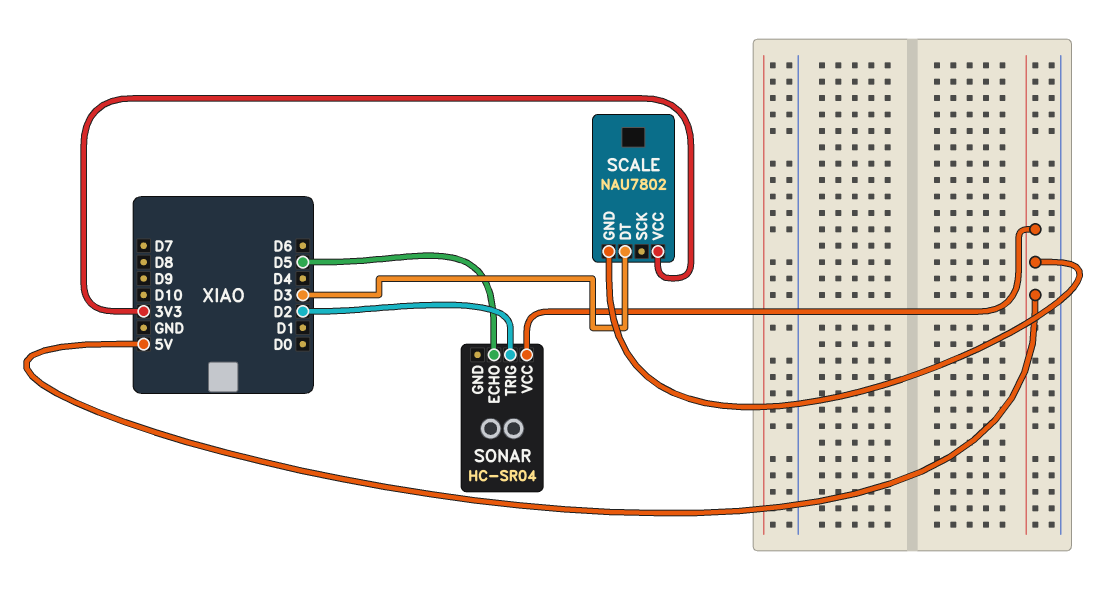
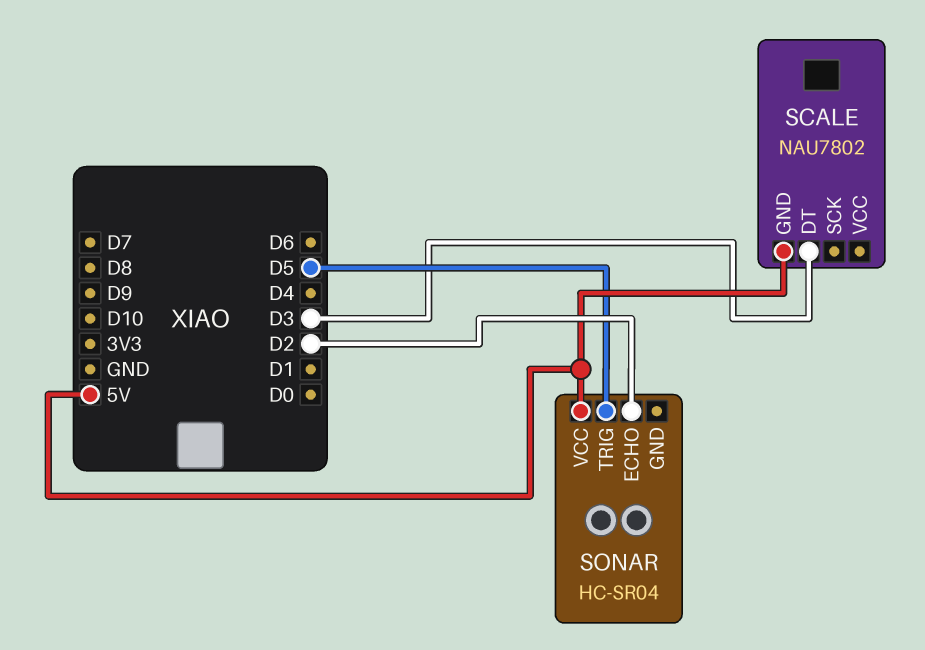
SCALE pin VCC: 3V3 -> none
SONAR pin ECHO: D5 -> D2
SONAR pin TRIG: D2 -> D5

